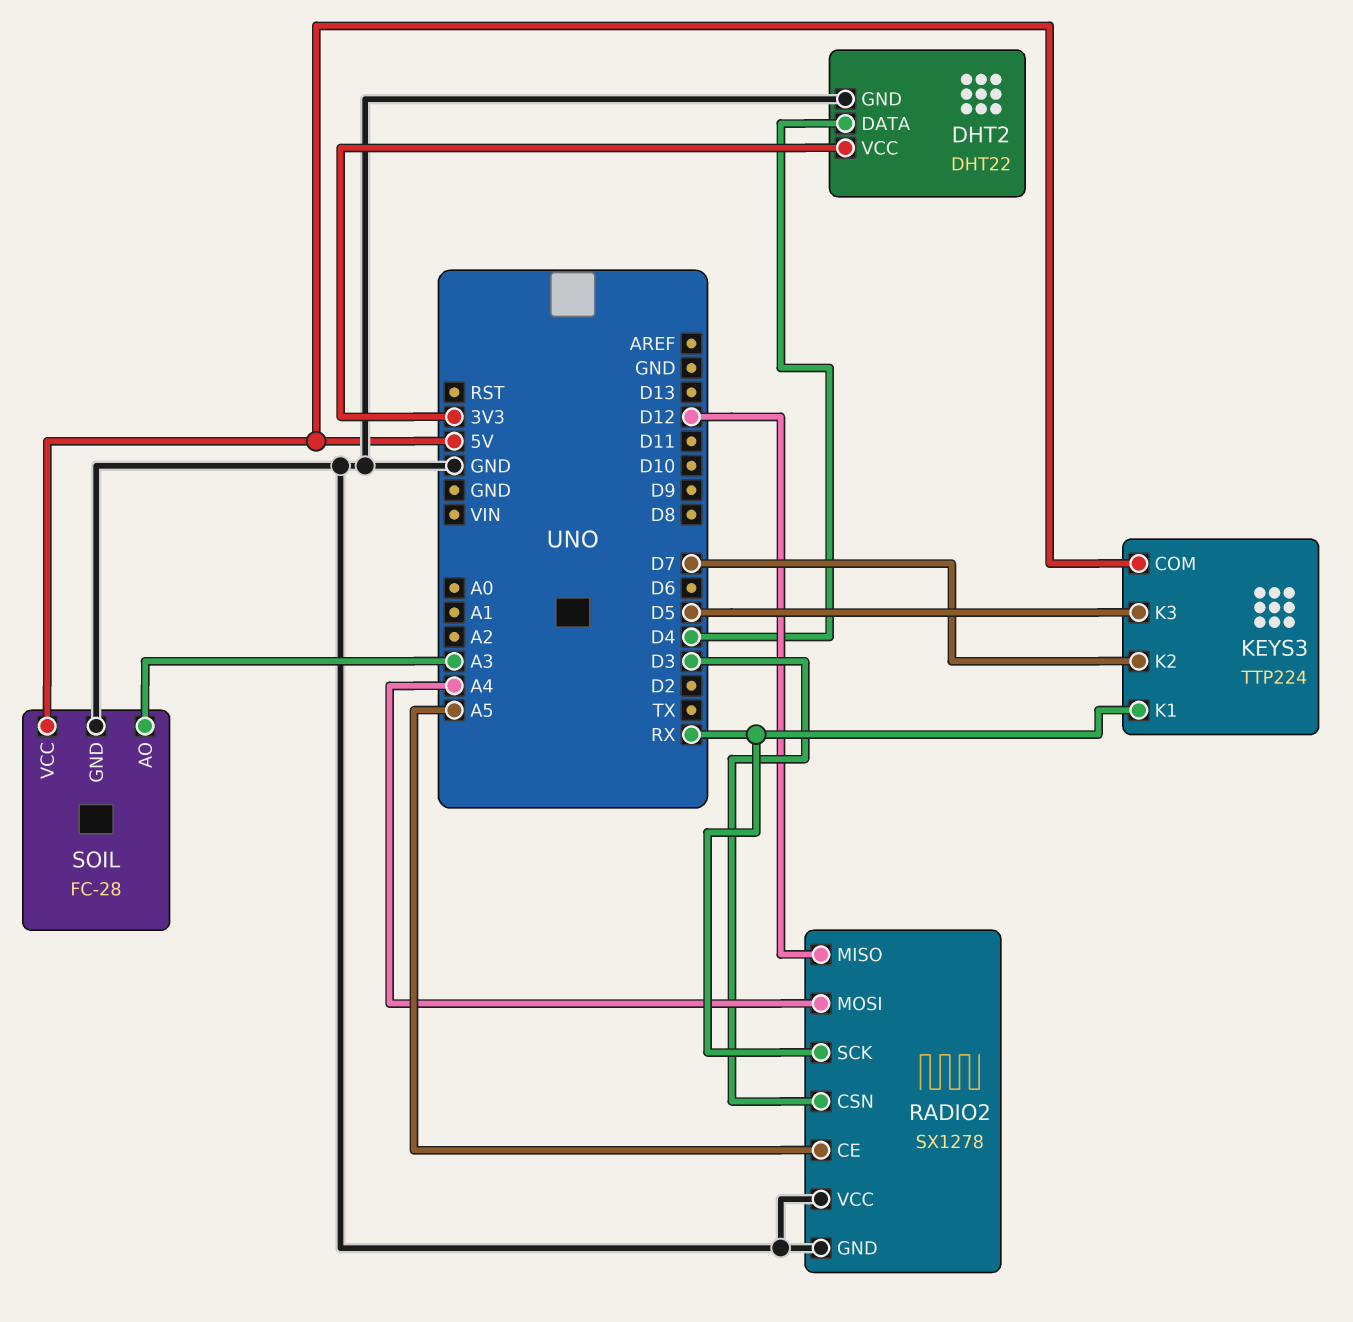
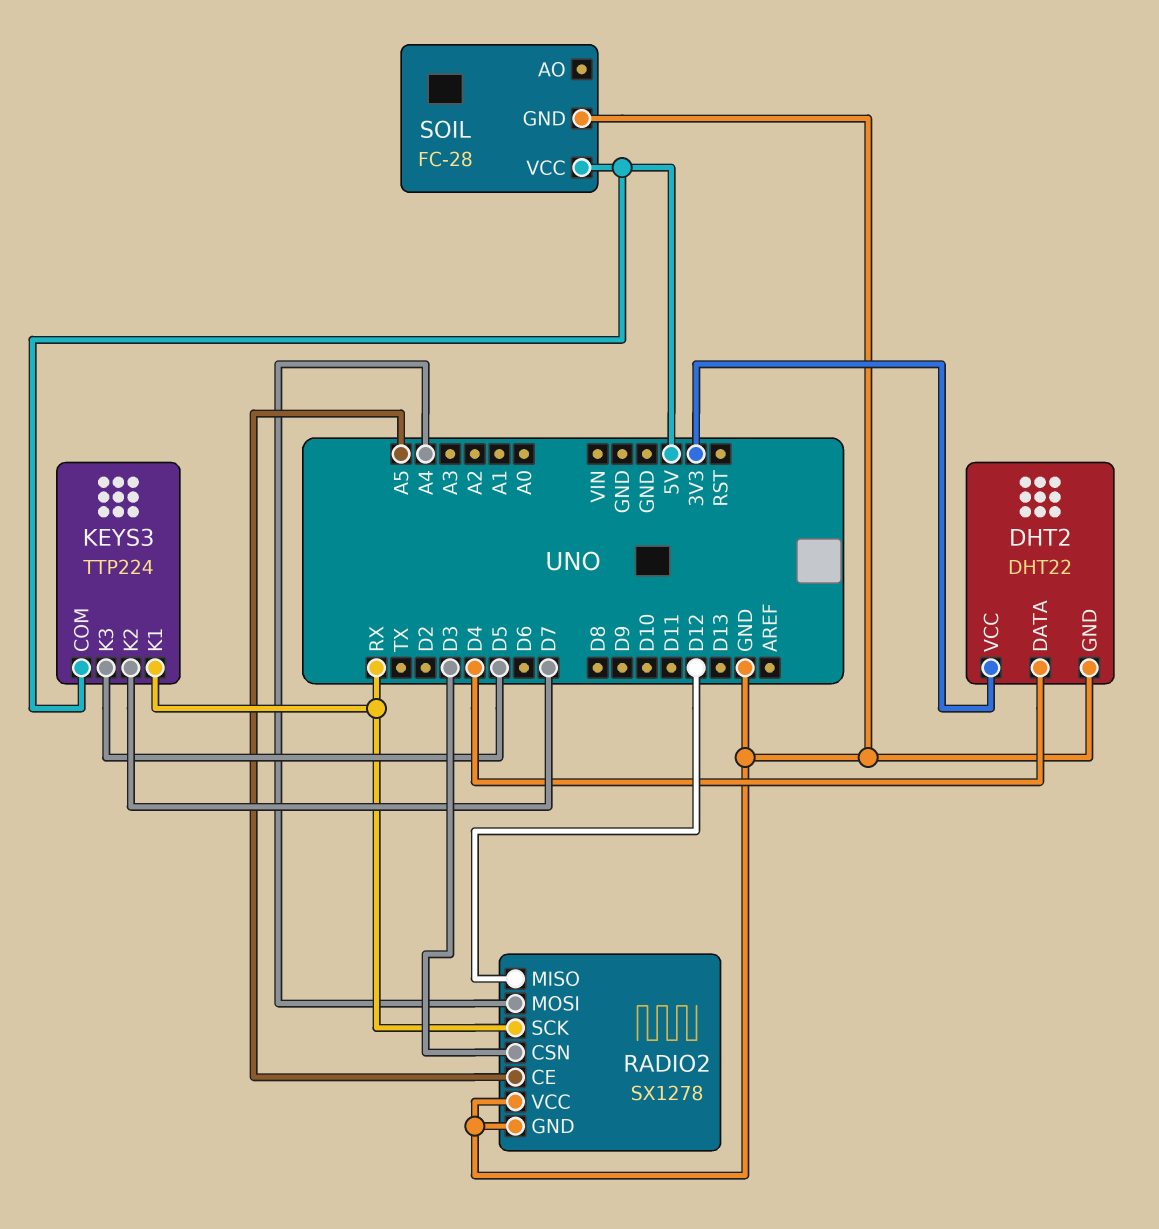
SOIL pin AO: A3 -> none

